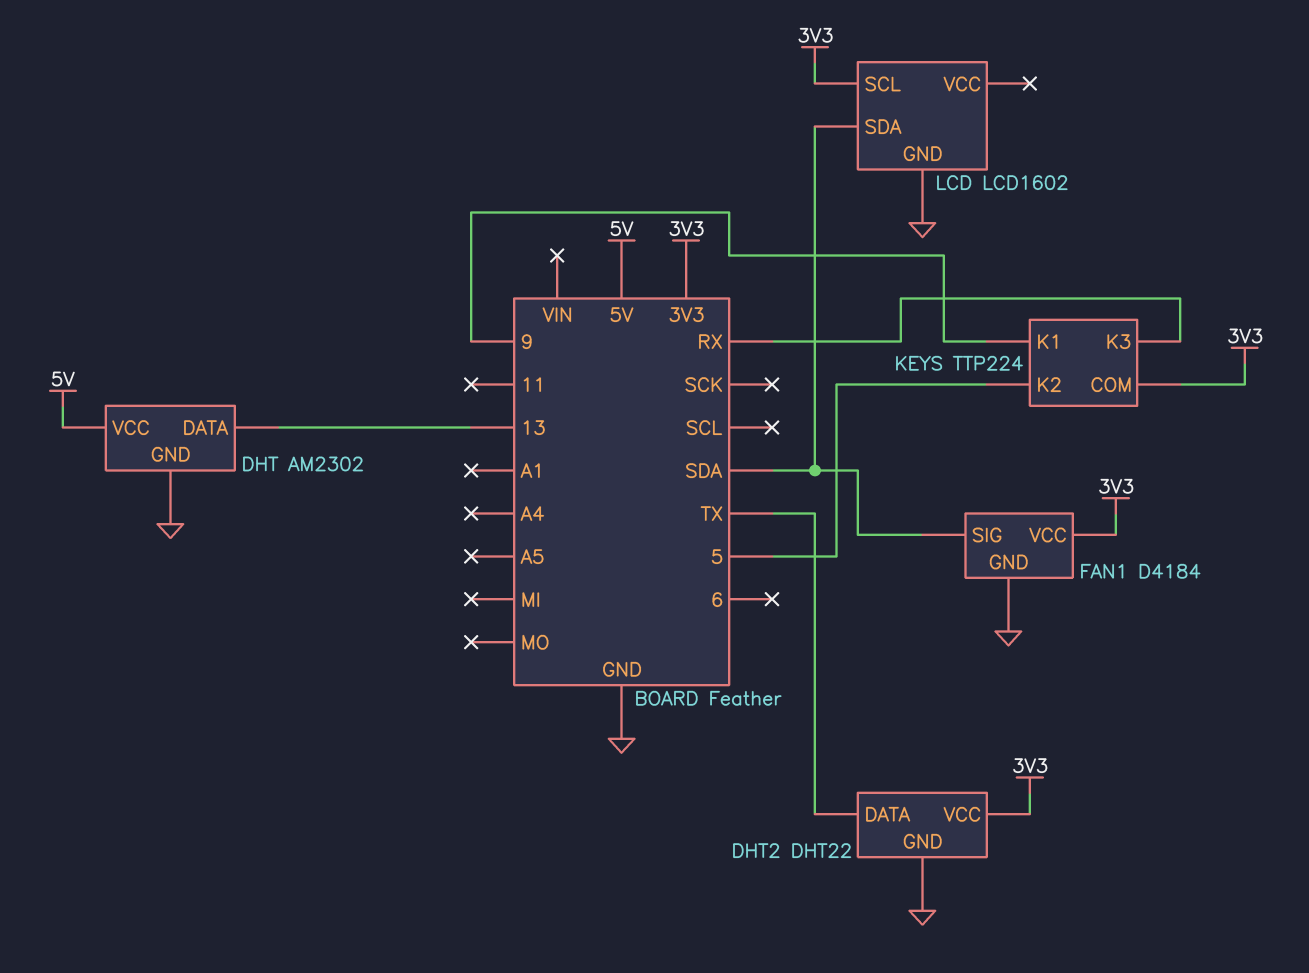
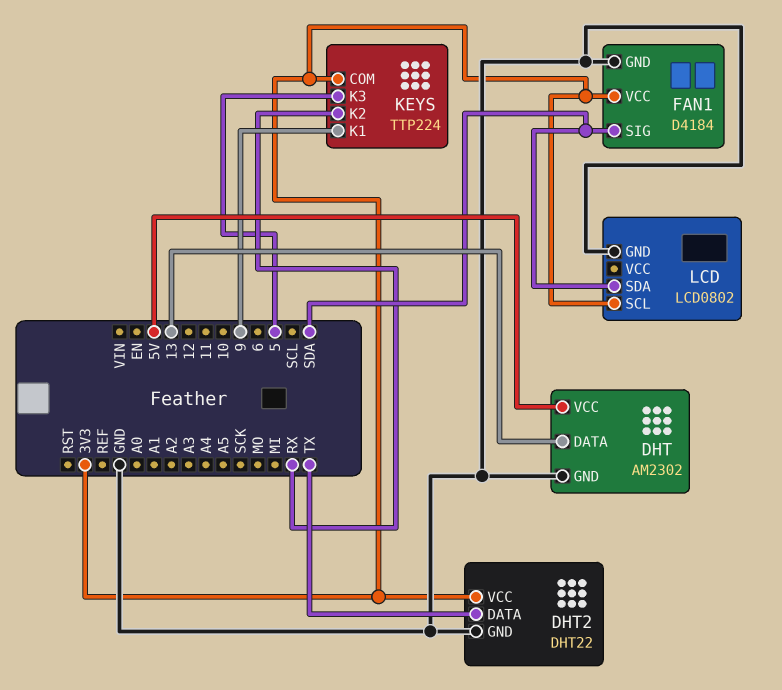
KEYS pin K2: 5 -> RX
KEYS pin K3: RX -> 5
LCD: LCD1602 -> LCD0802

